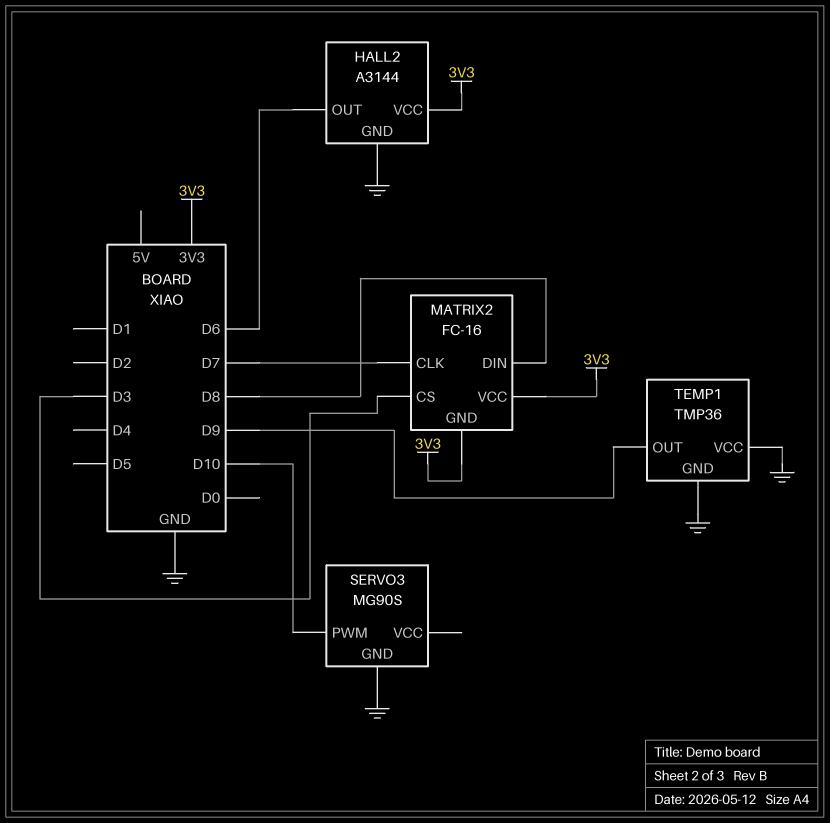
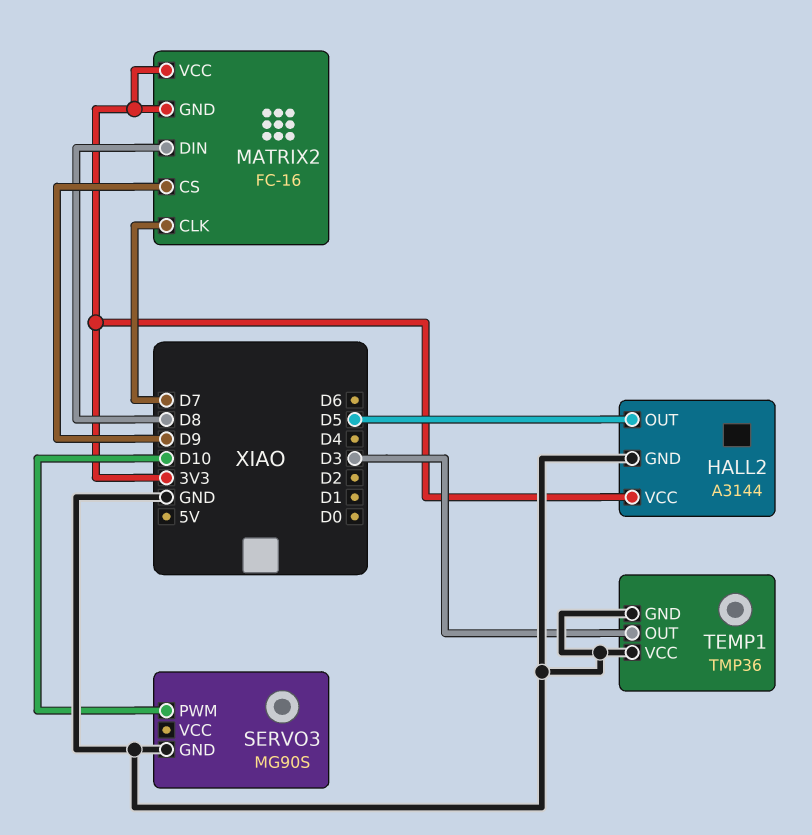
HALL2 pin OUT: D6 -> D5
MATRIX2 pin CS: D3 -> D9
TEMP1 pin OUT: D9 -> D3

